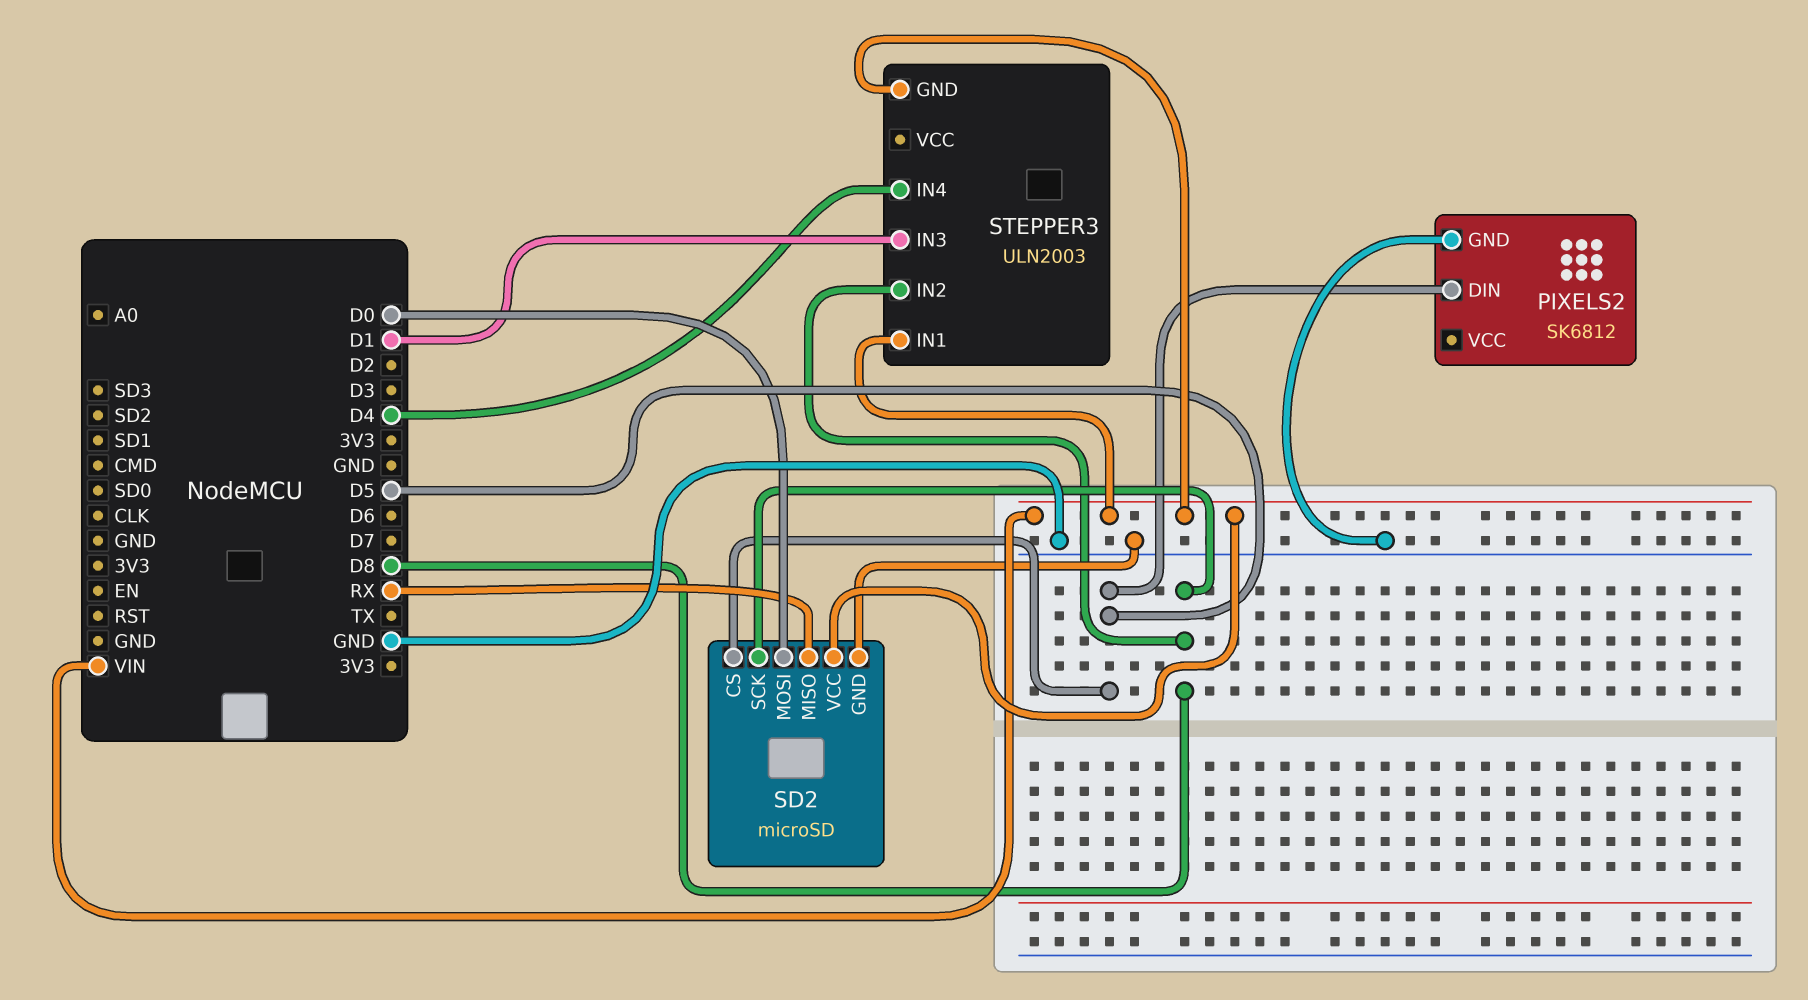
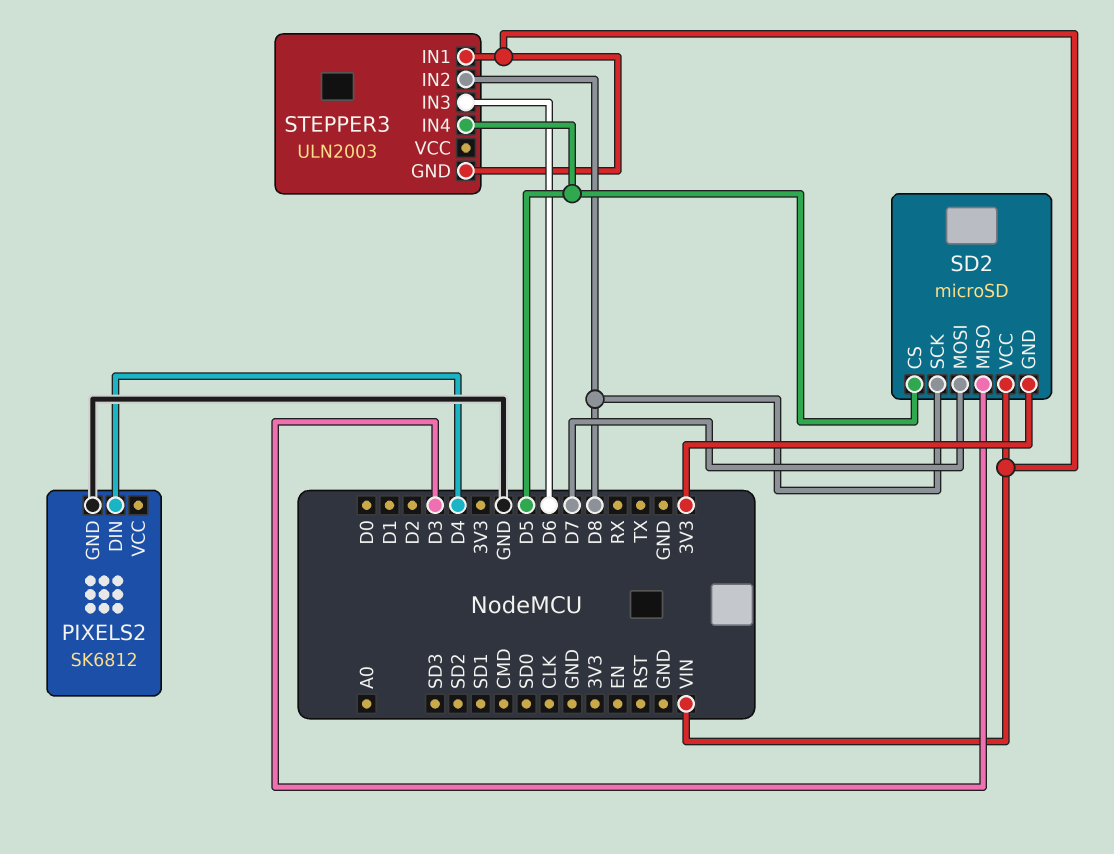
PIXELS2 pin DIN: D5 -> D4
SD2 pin GND: GND -> 3V3
SD2 pin MISO: RX -> D3
SD2 pin MOSI: D0 -> D7
STEPPER3 pin IN3: D1 -> D6
STEPPER3 pin IN4: D4 -> D5

